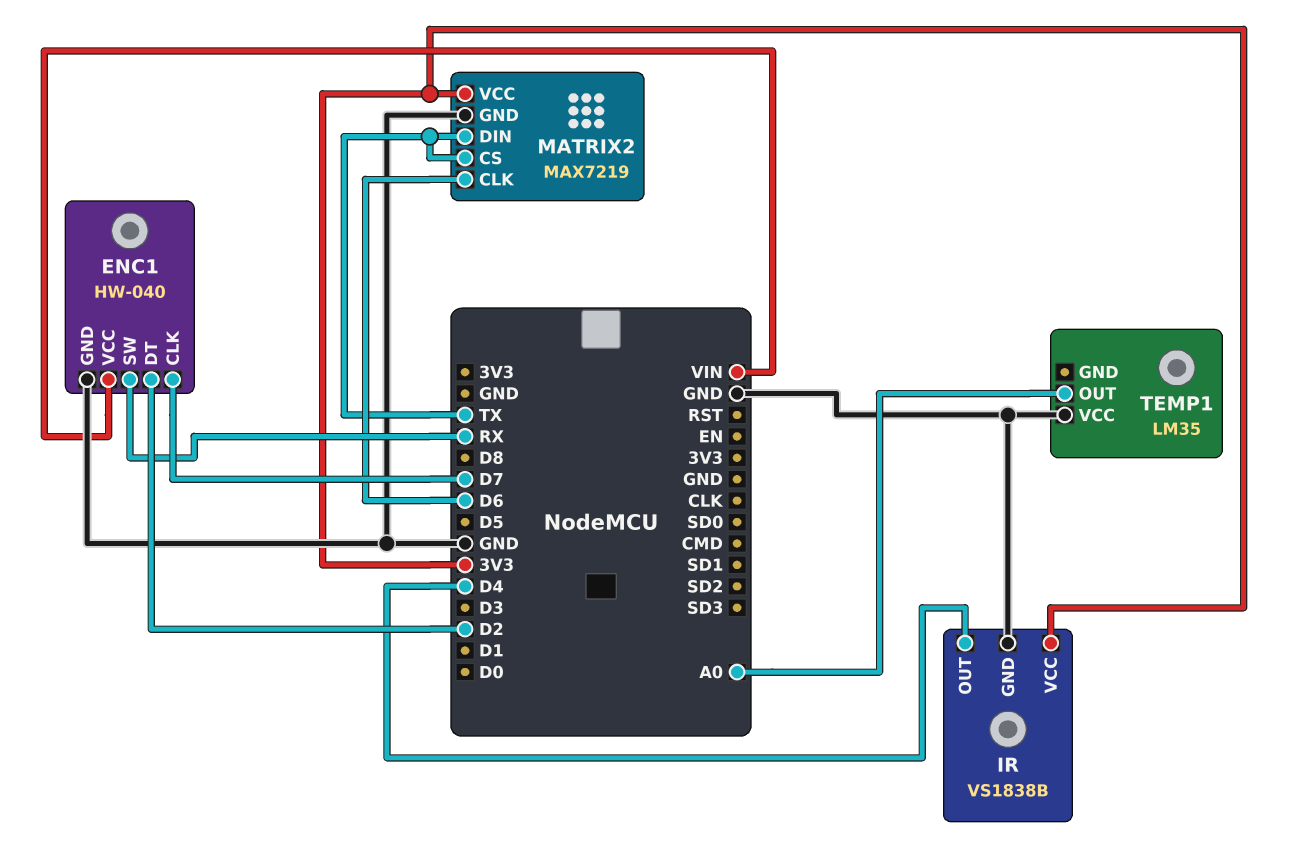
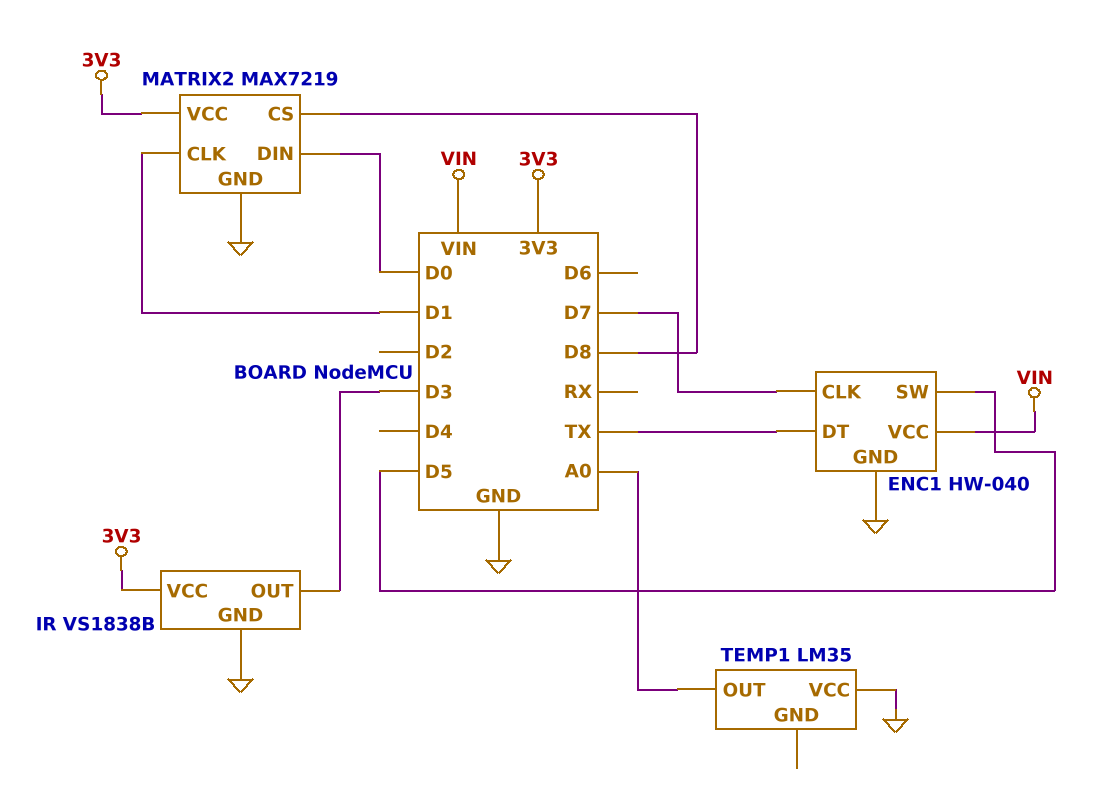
ENC1 pin DT: D2 -> TX
ENC1 pin SW: RX -> D5
IR pin OUT: D4 -> D3
MATRIX2 pin CLK: D6 -> D1
MATRIX2 pin CS: TX -> D8
MATRIX2 pin DIN: TX -> D0

